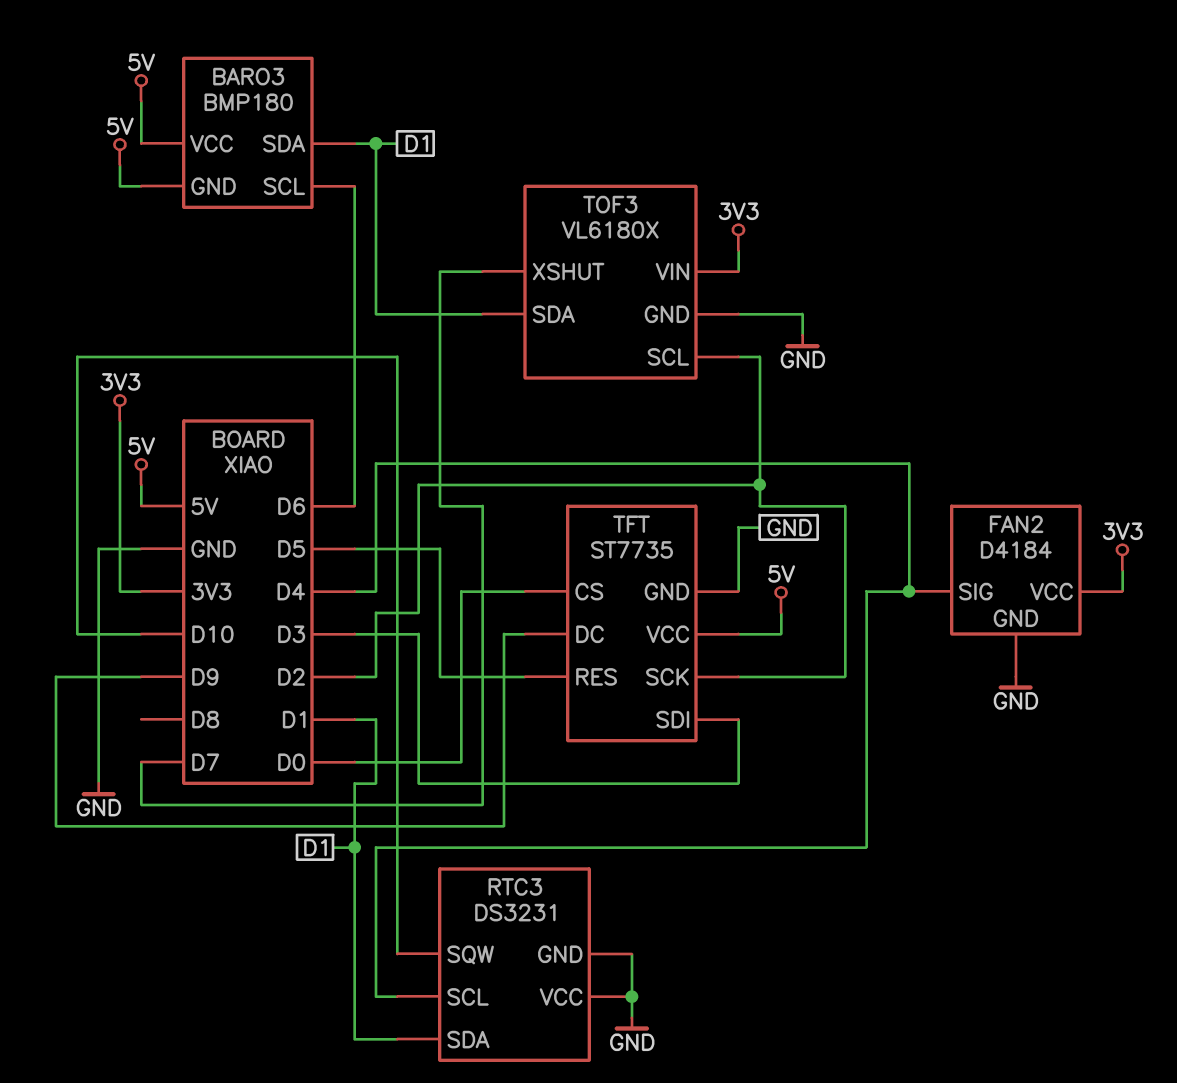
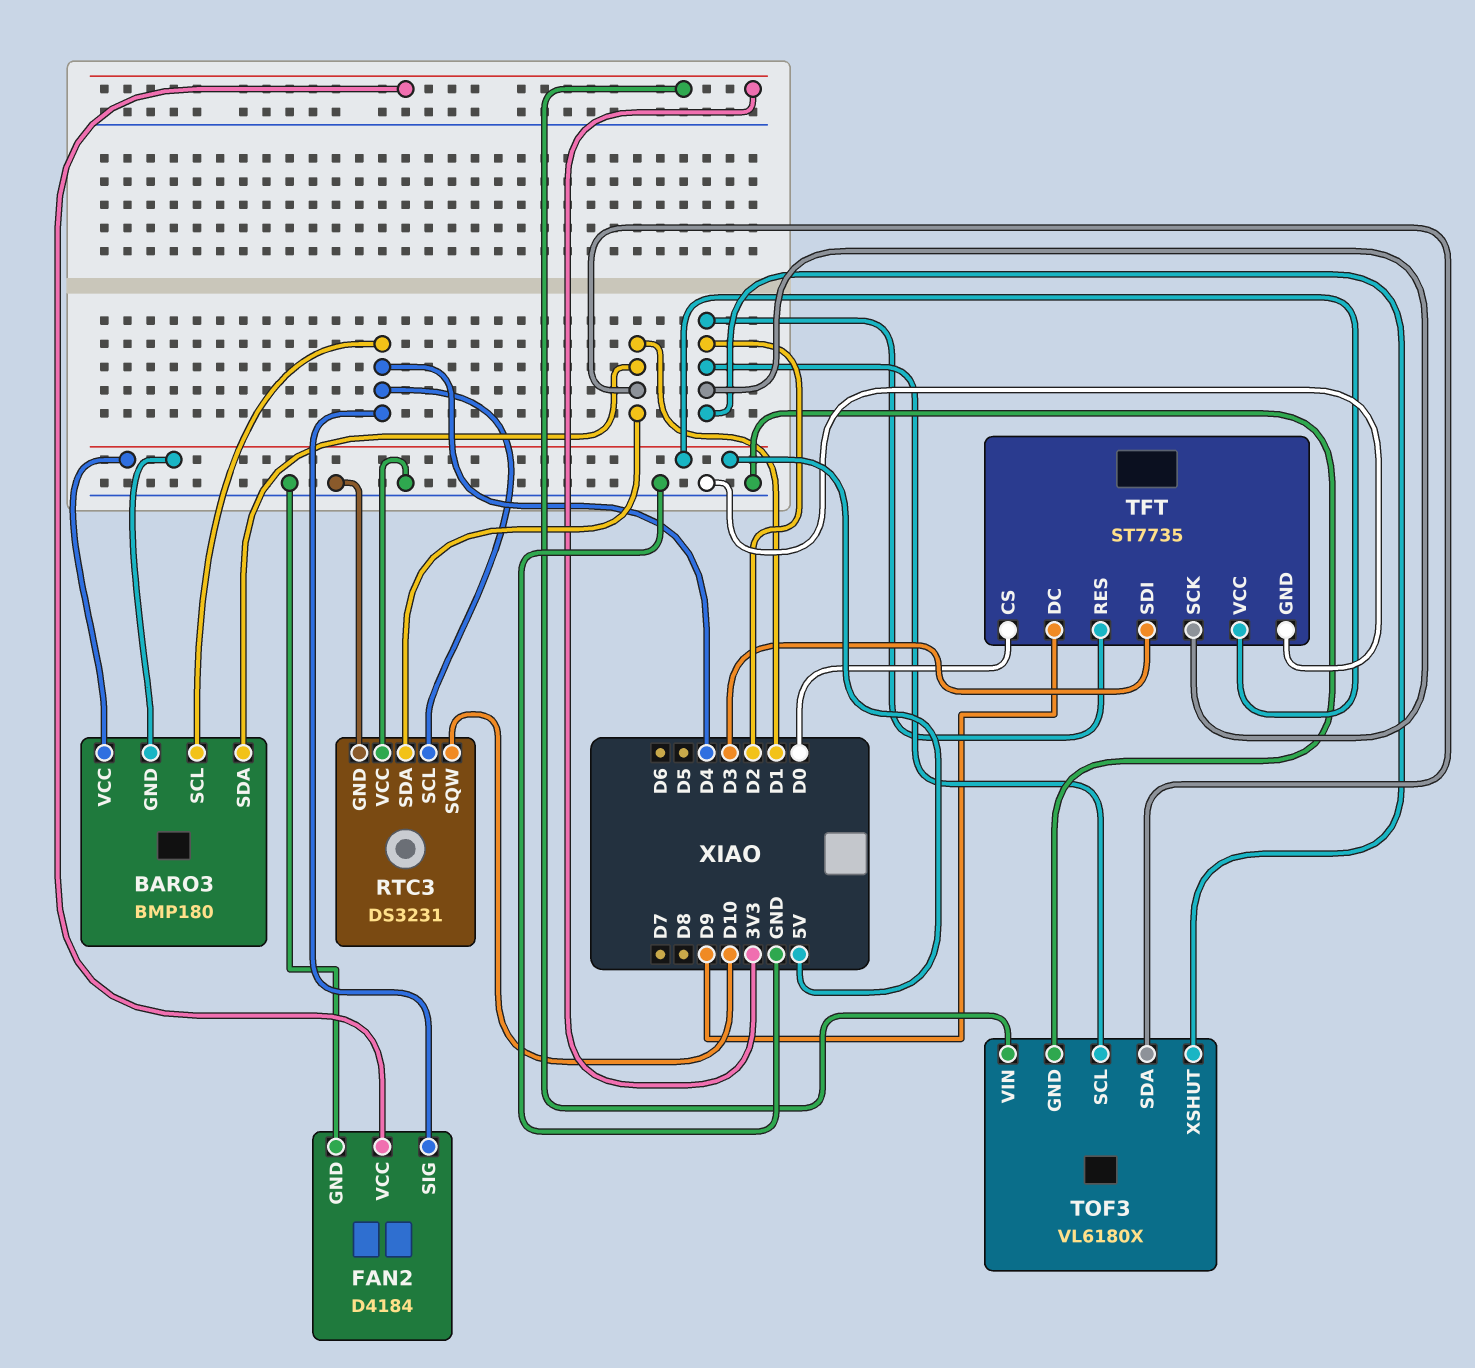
BARO3 pin SCL: D6 -> D4
TFT pin RES: D5 -> D2
TOF3 pin XSHUT: D7 -> D2

